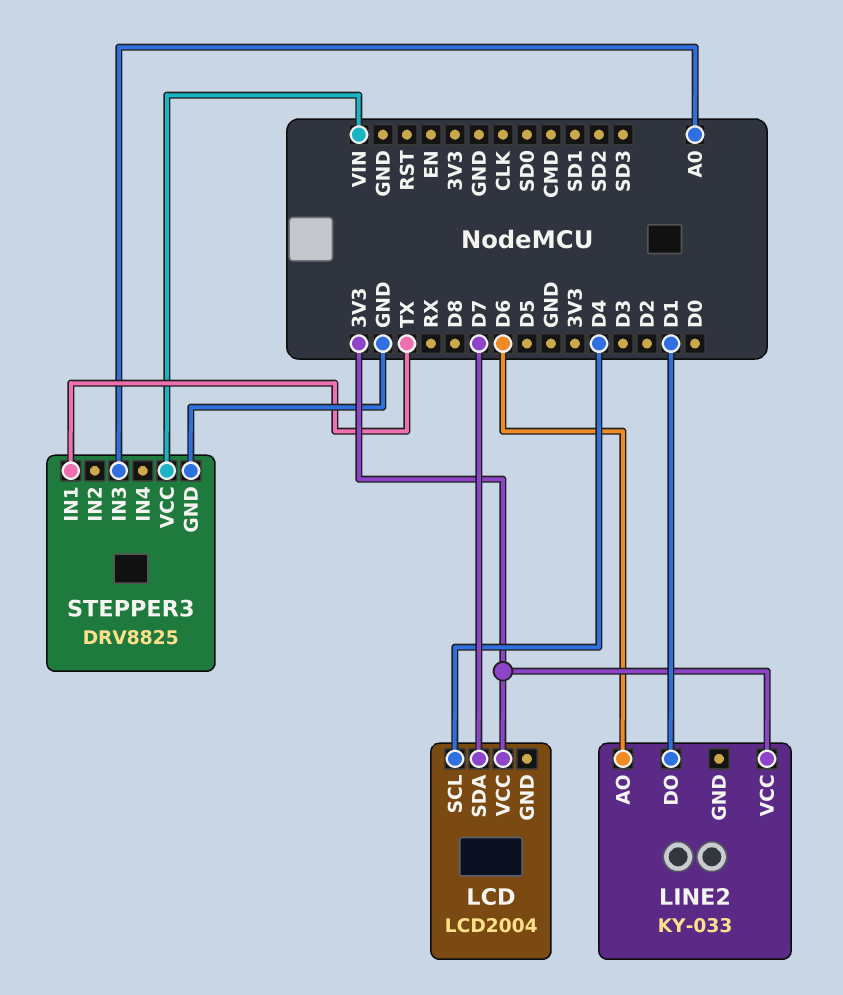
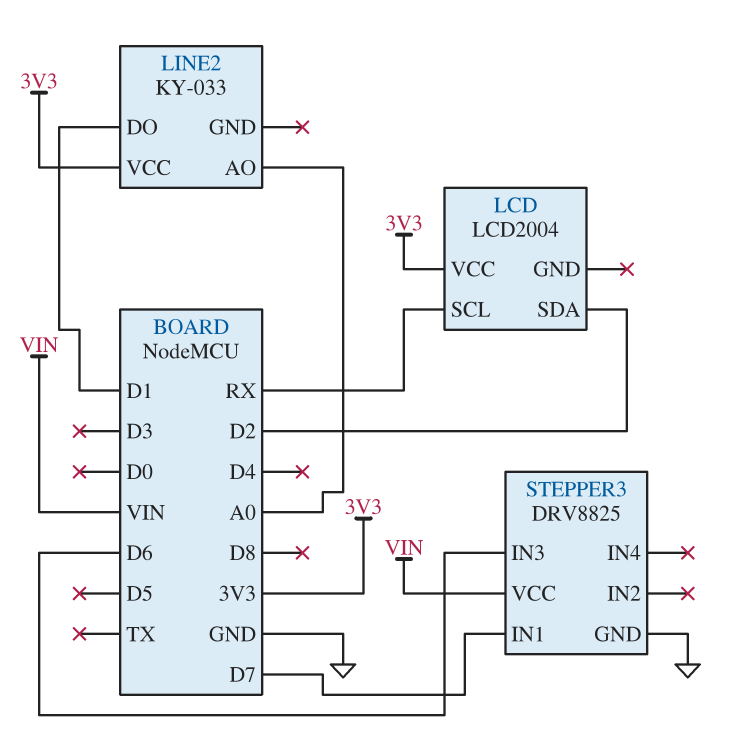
LCD pin SCL: D4 -> RX
LCD pin SDA: D7 -> D2
LINE2 pin AO: D6 -> A0
STEPPER3 pin IN1: TX -> D7
STEPPER3 pin IN3: A0 -> D6

